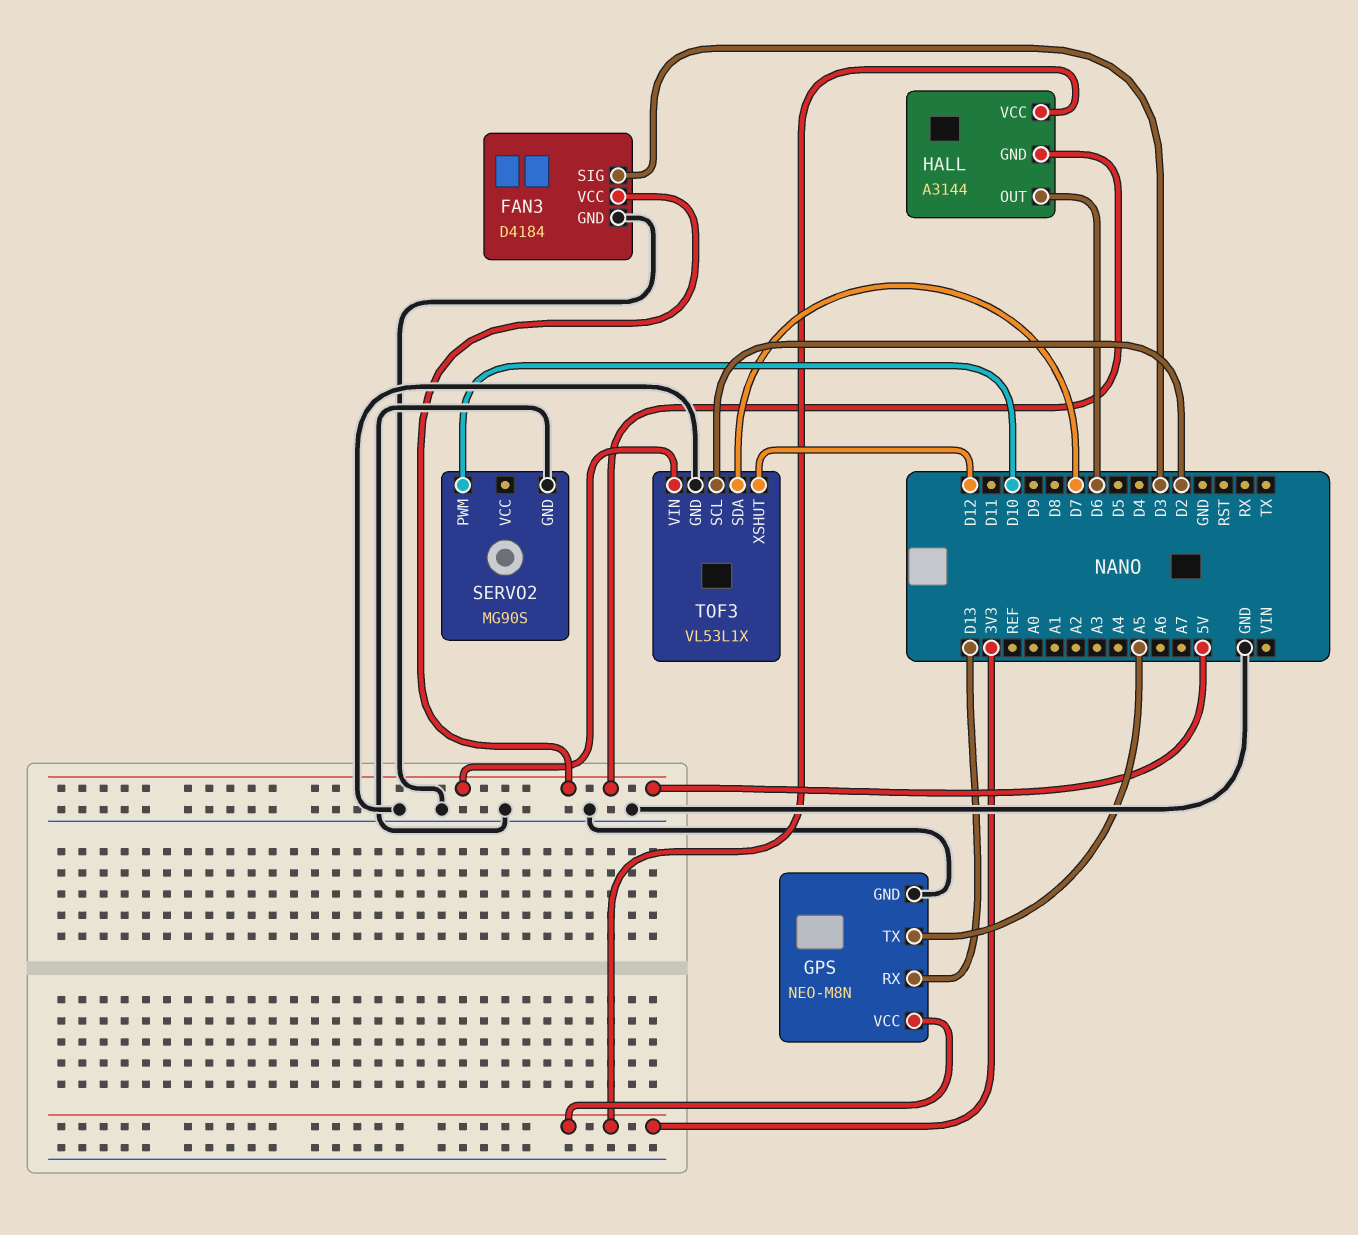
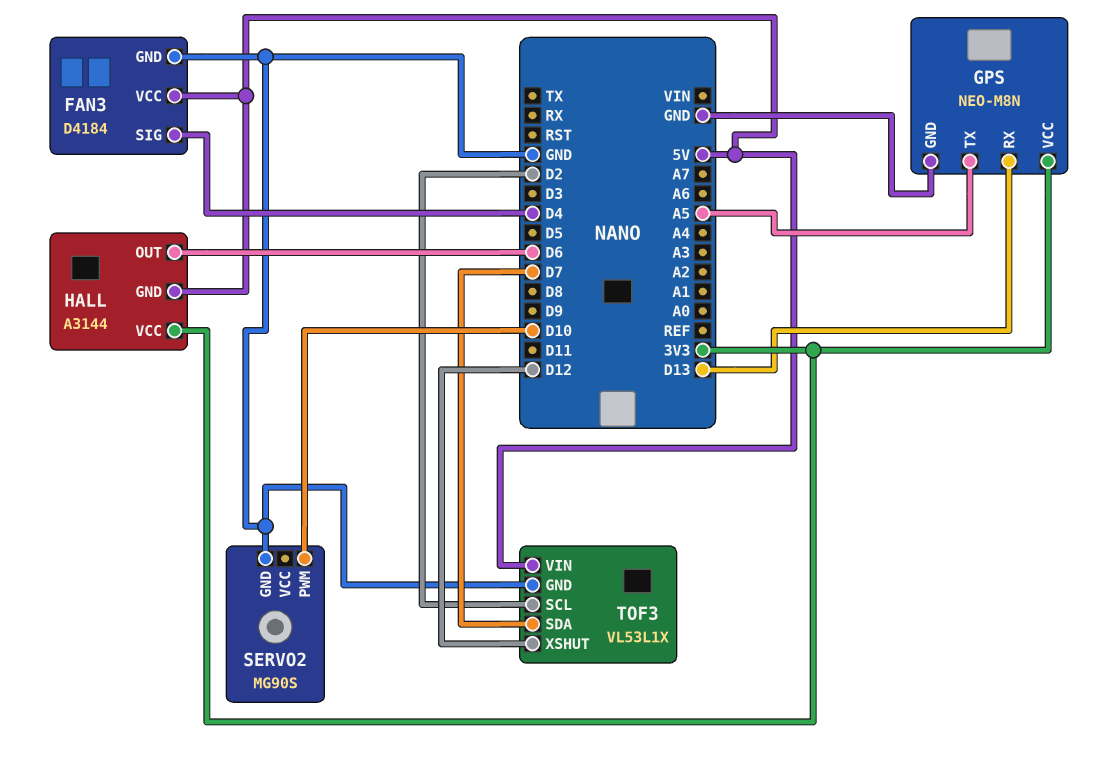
FAN3 pin SIG: D3 -> D4

